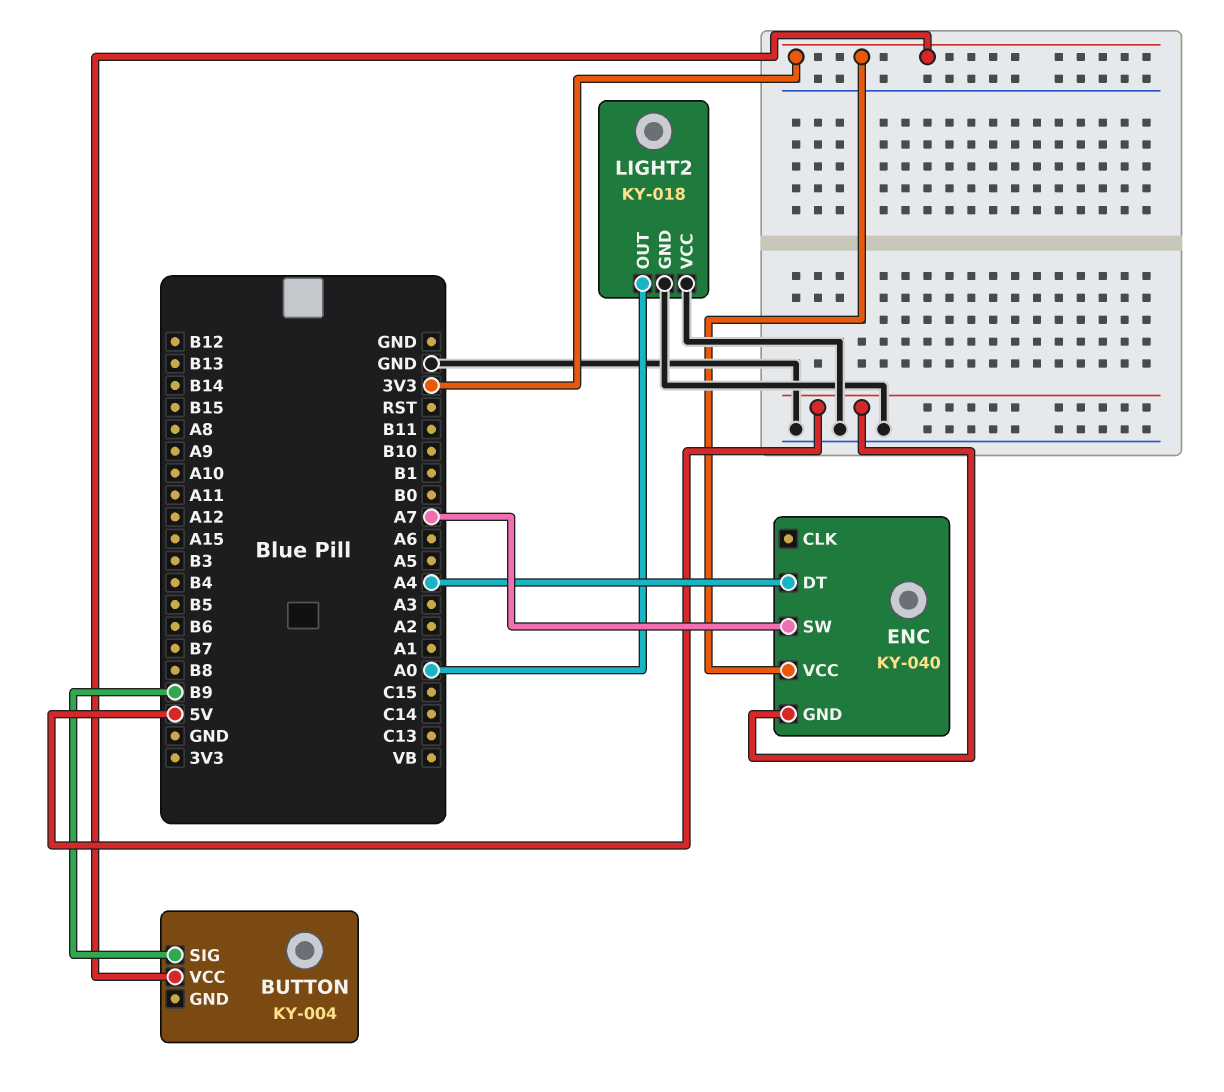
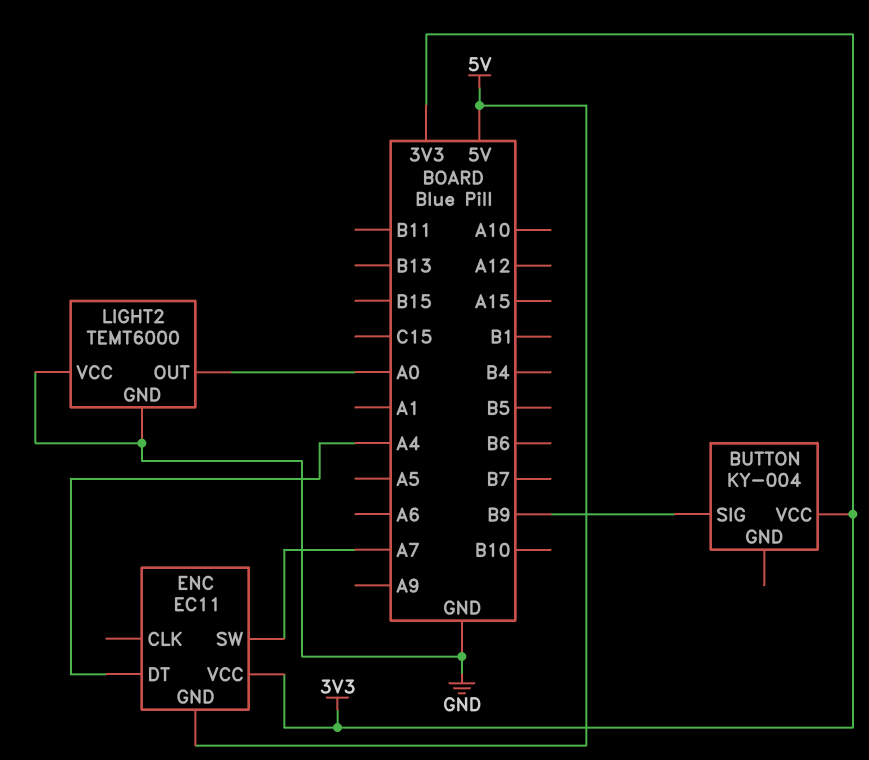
ENC: KY-040 -> EC11
LIGHT2: KY-018 -> TEMT6000

